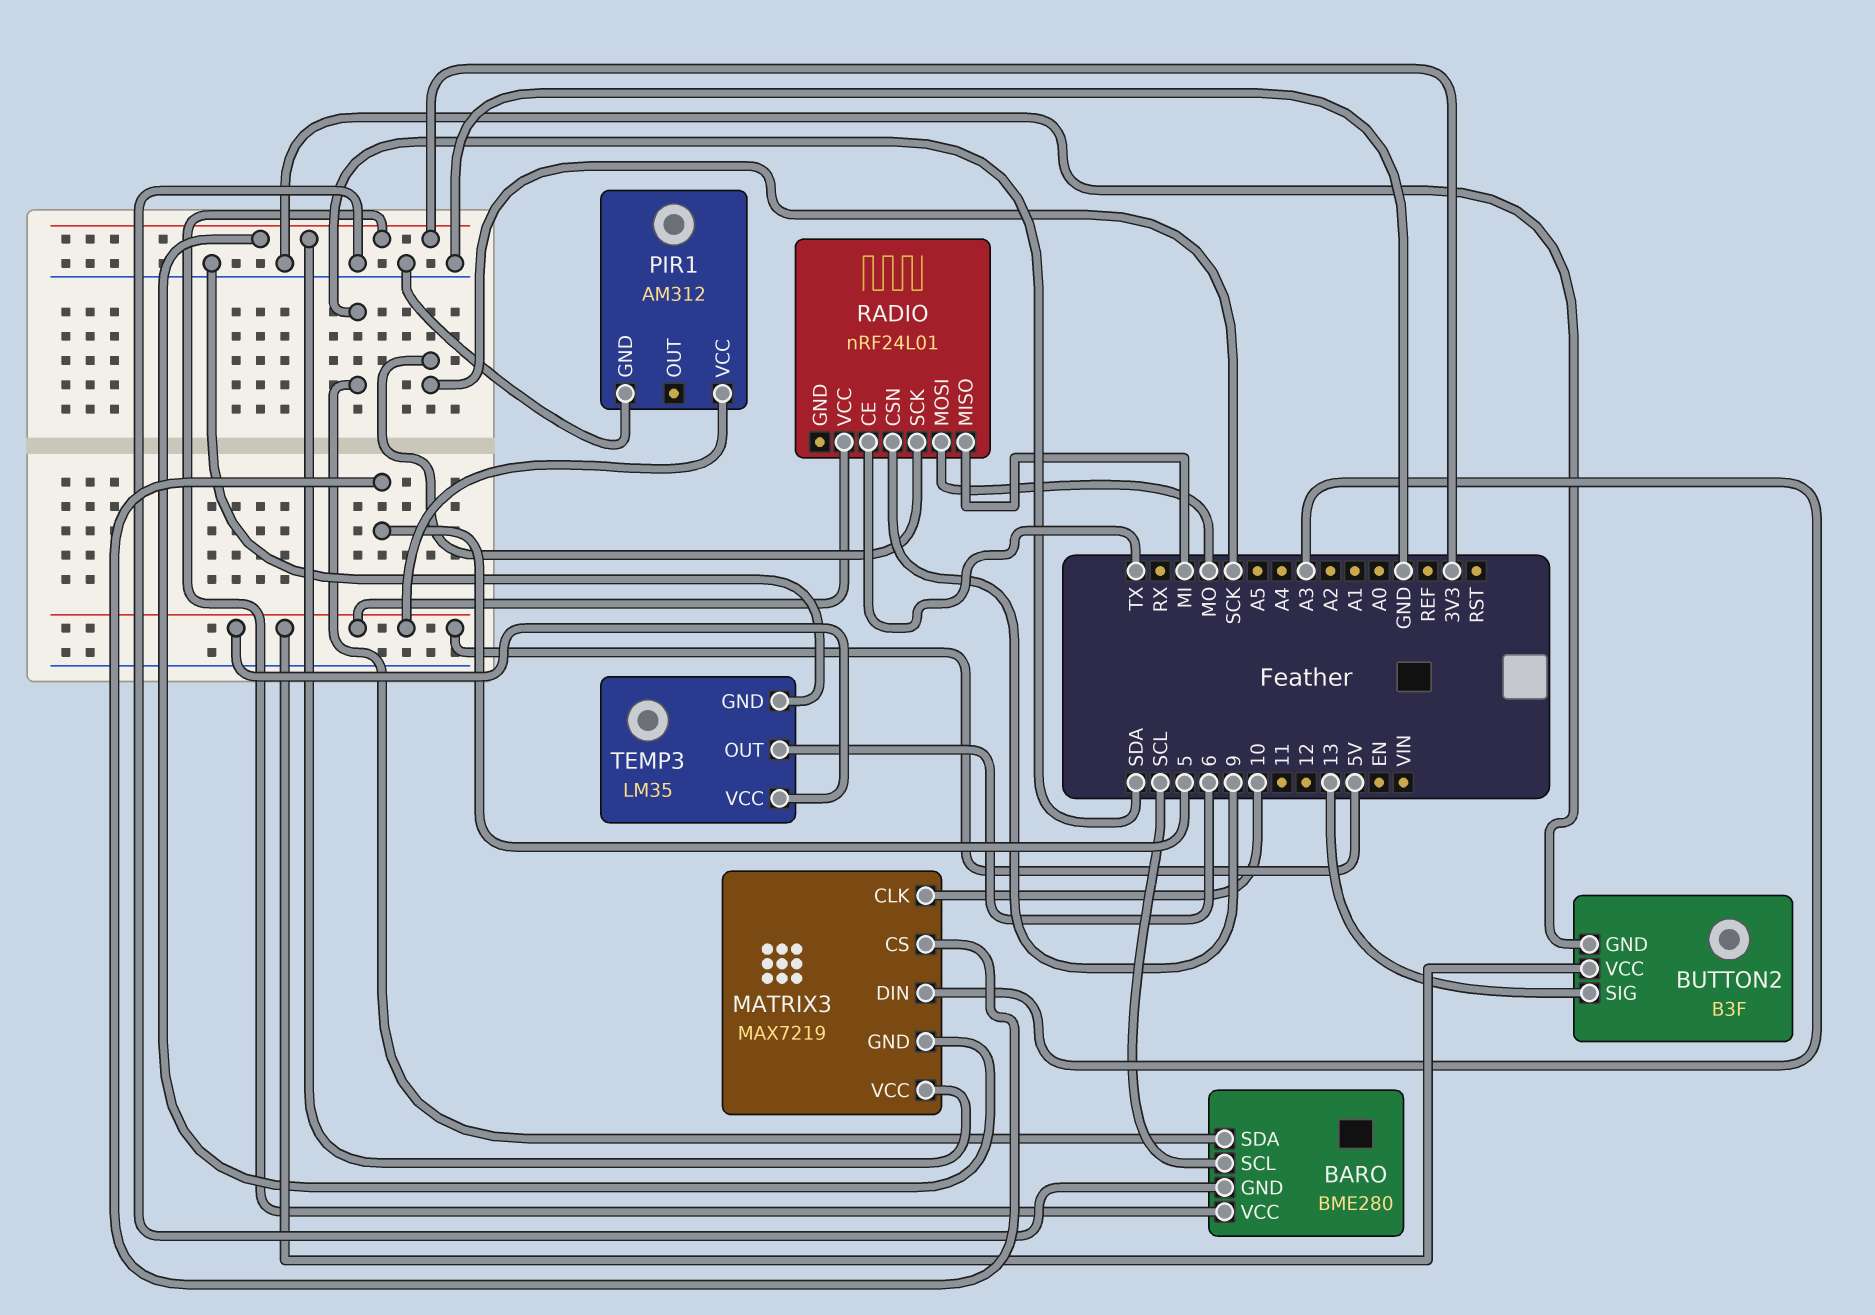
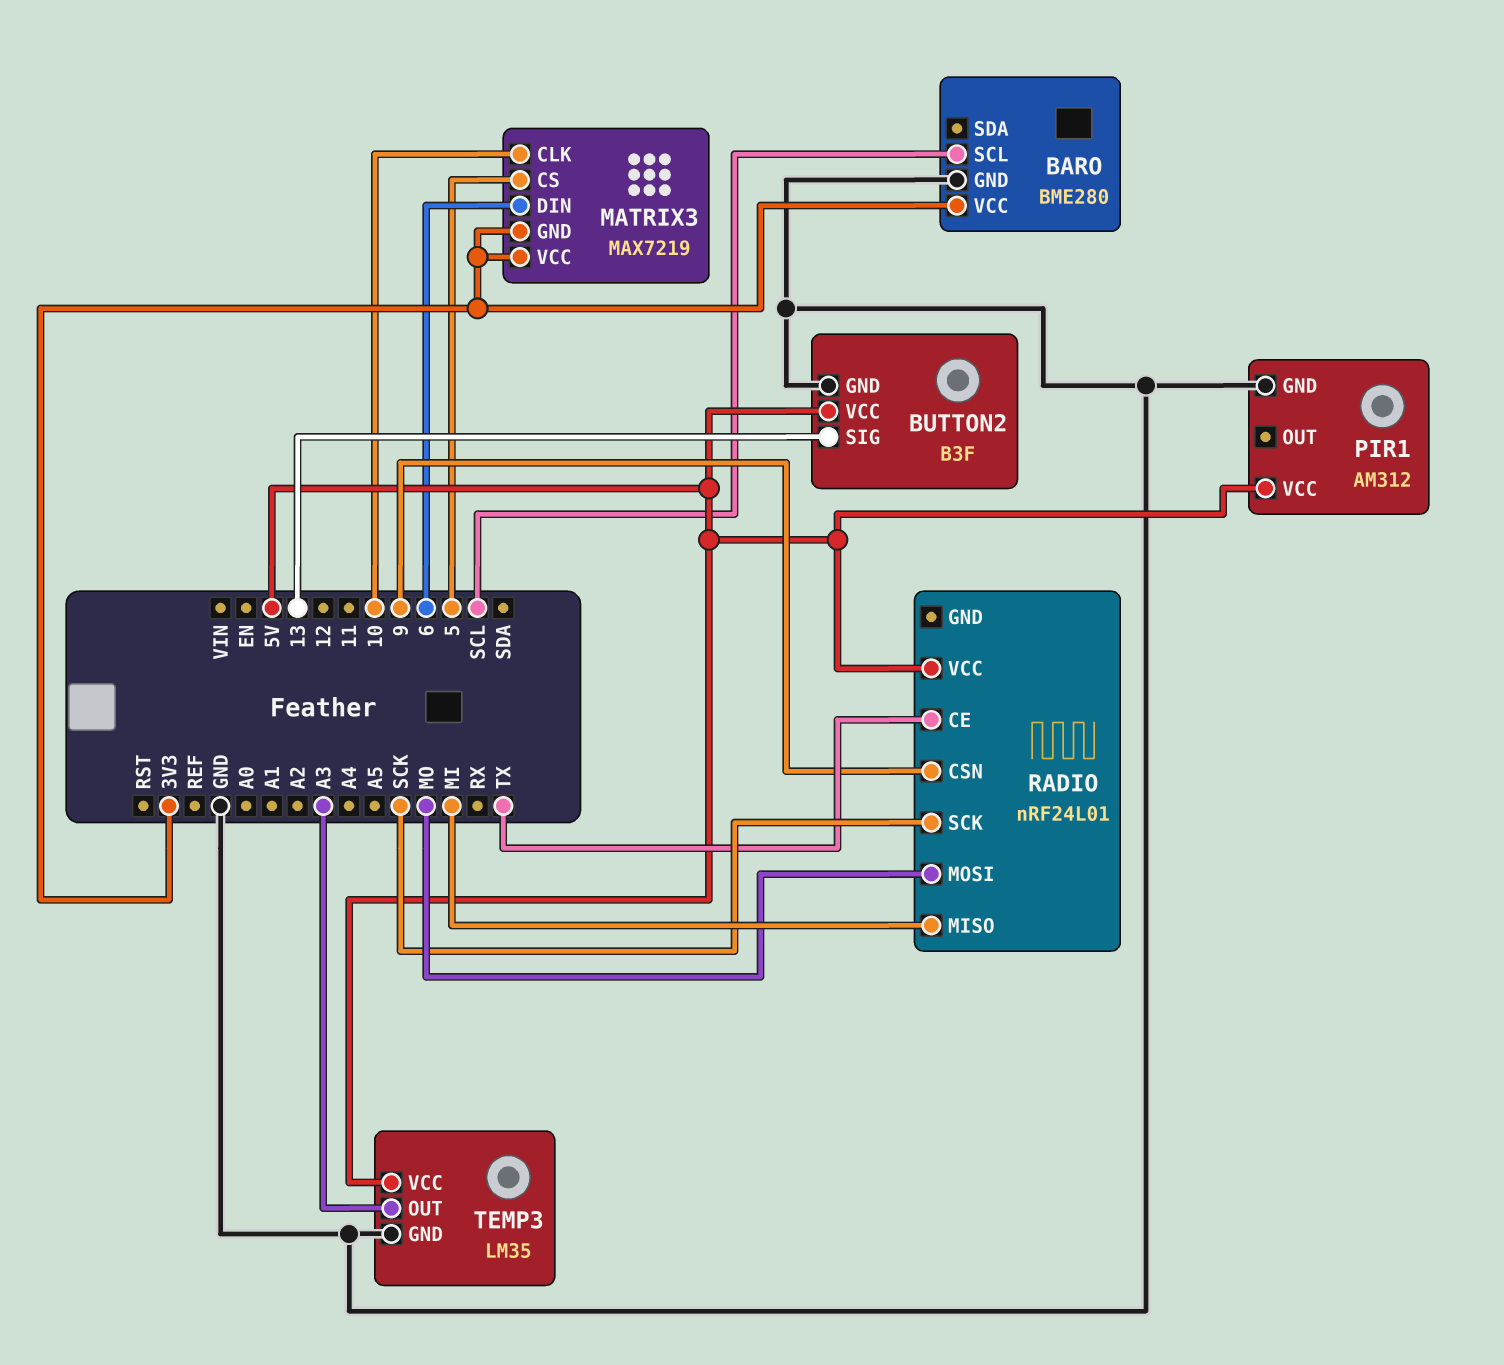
BARO pin SDA: SDA -> none
MATRIX3 pin DIN: A3 -> 6
TEMP3 pin OUT: 6 -> A3

